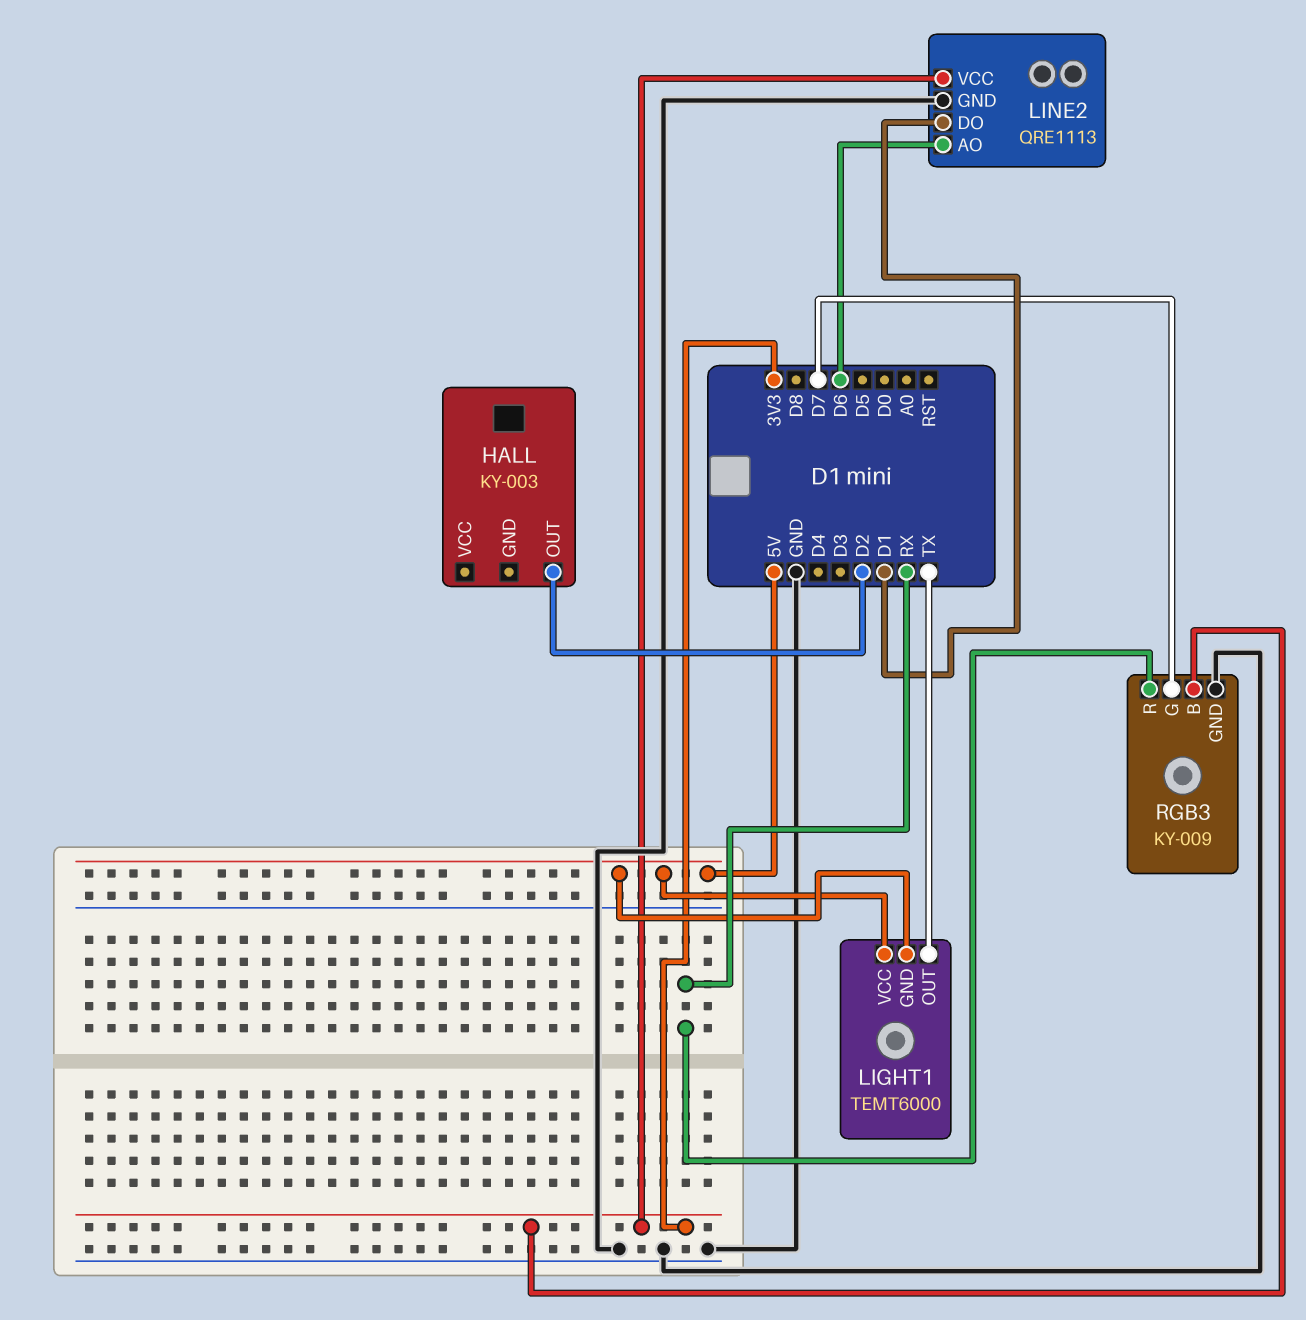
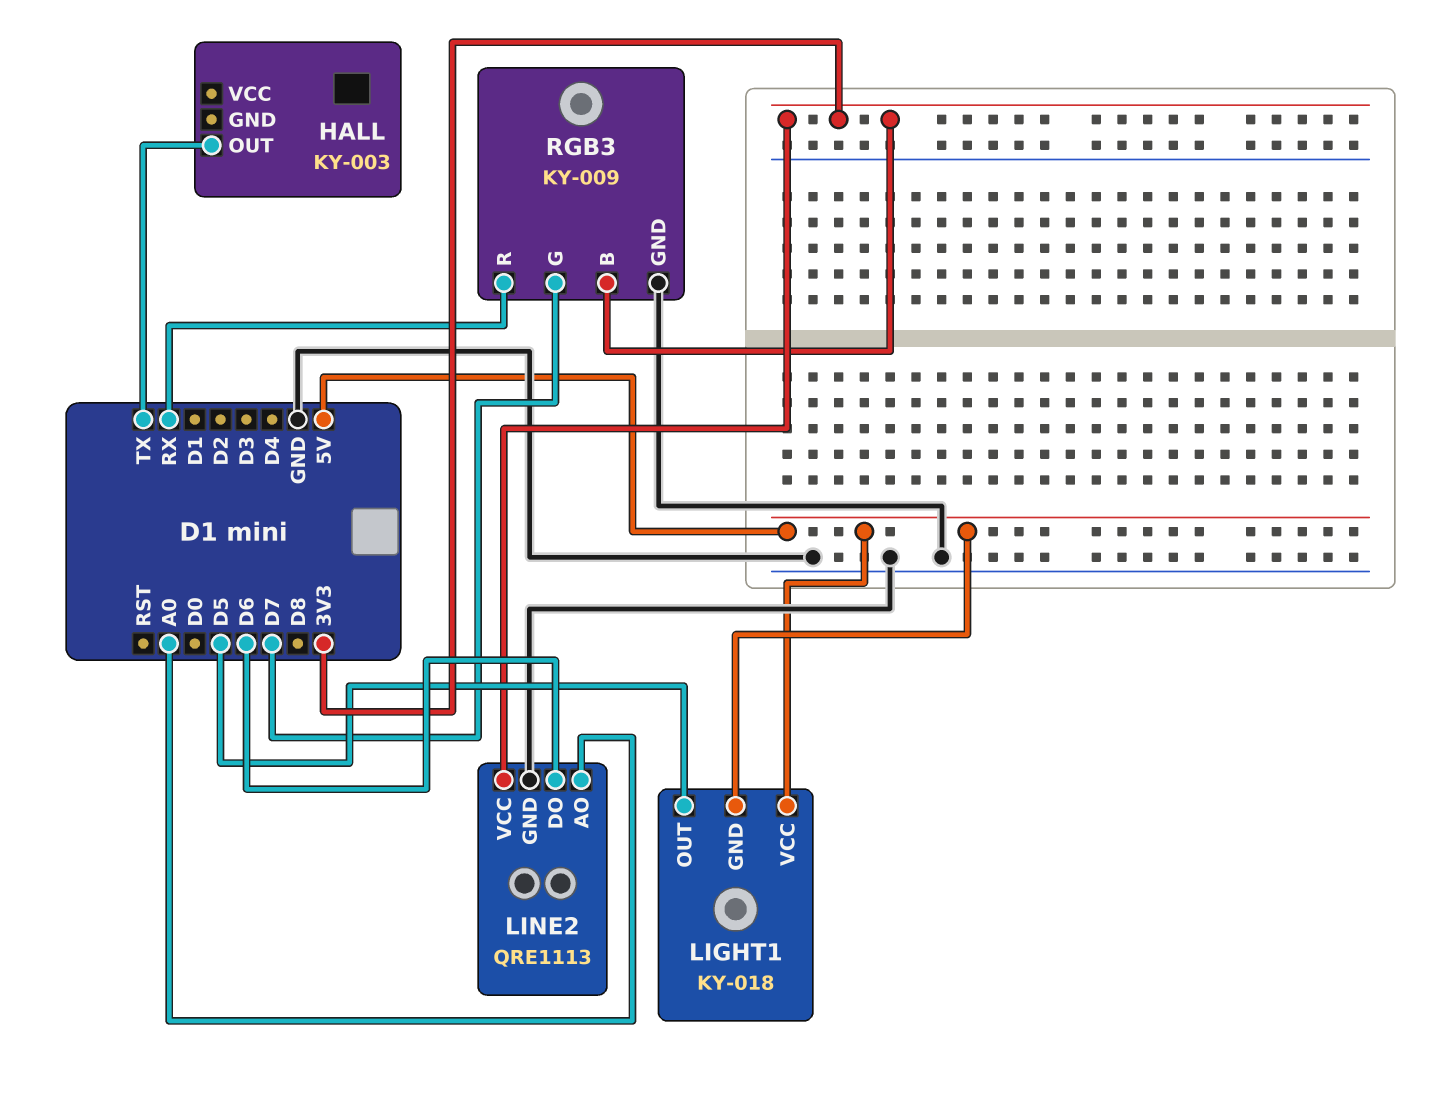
HALL pin OUT: D2 -> TX
LIGHT1: TEMT6000 -> KY-018
LIGHT1 pin OUT: TX -> D5
LINE2 pin AO: D6 -> A0
LINE2 pin DO: D1 -> D6

